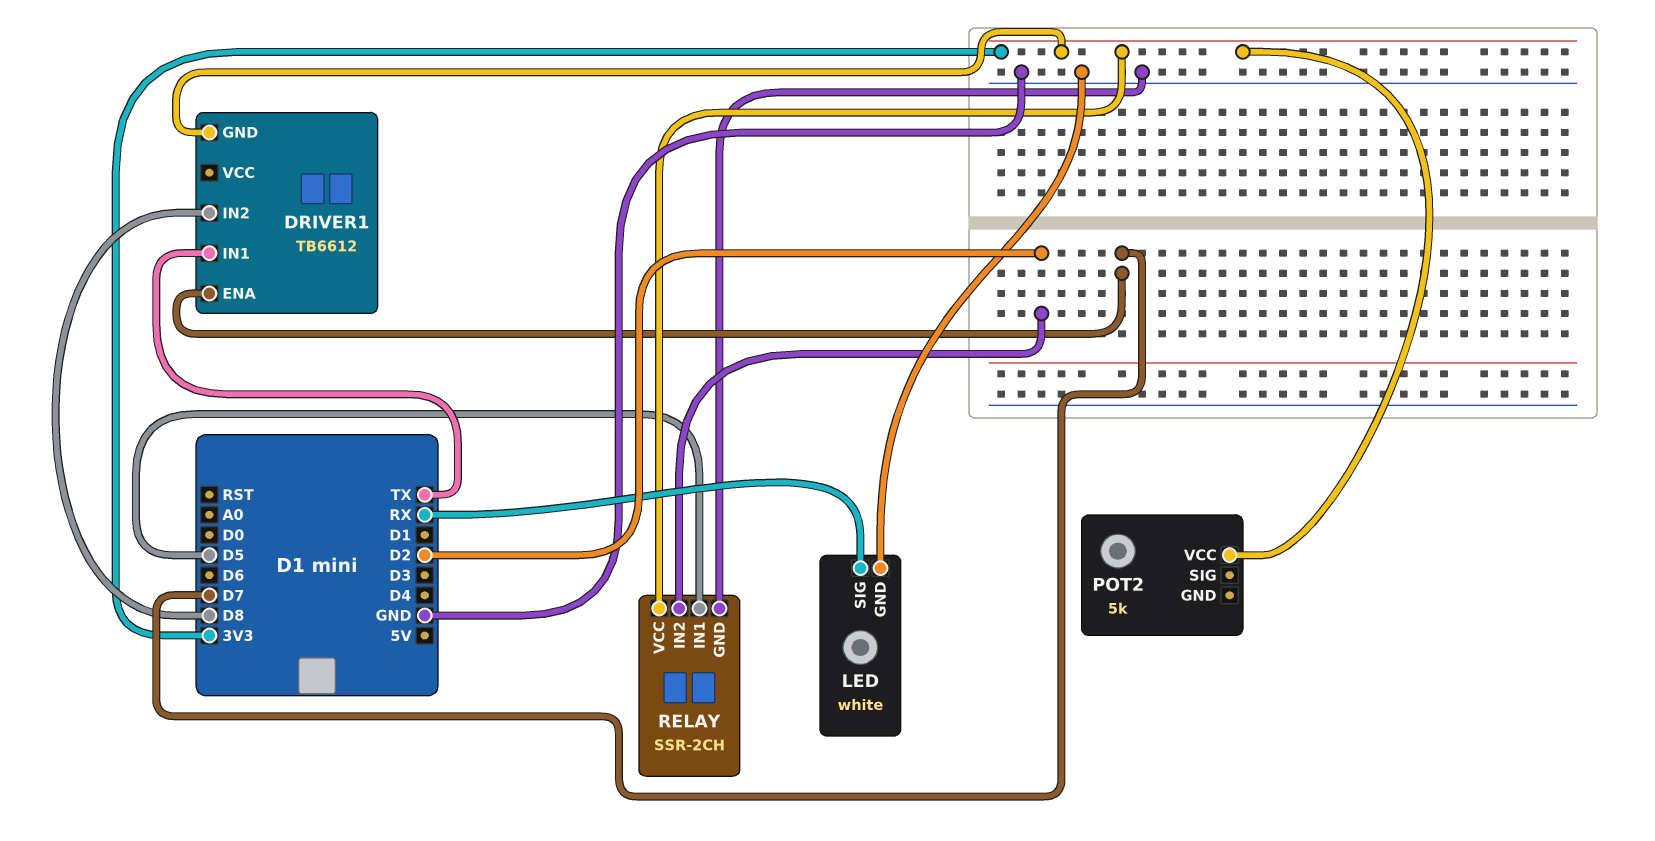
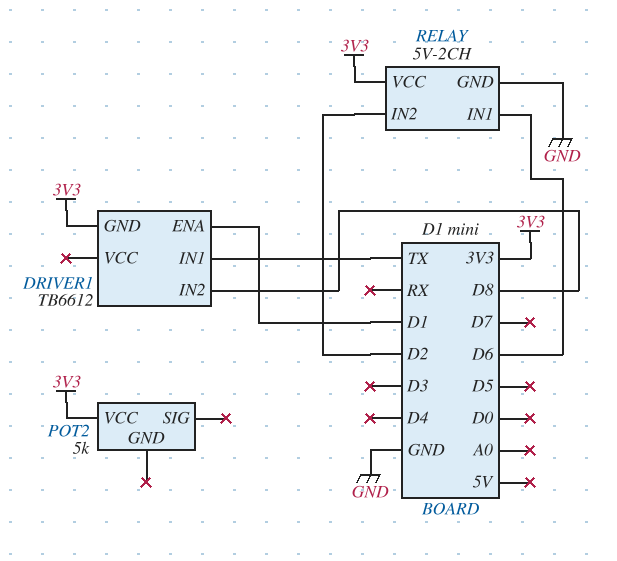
DRIVER1 pin ENA: D7 -> D1
LED: white -> none
LED pin GND: GND -> none
LED pin SIG: RX -> none
RELAY: SSR-2CH -> 5V-2CH
RELAY pin IN1: D5 -> D6

